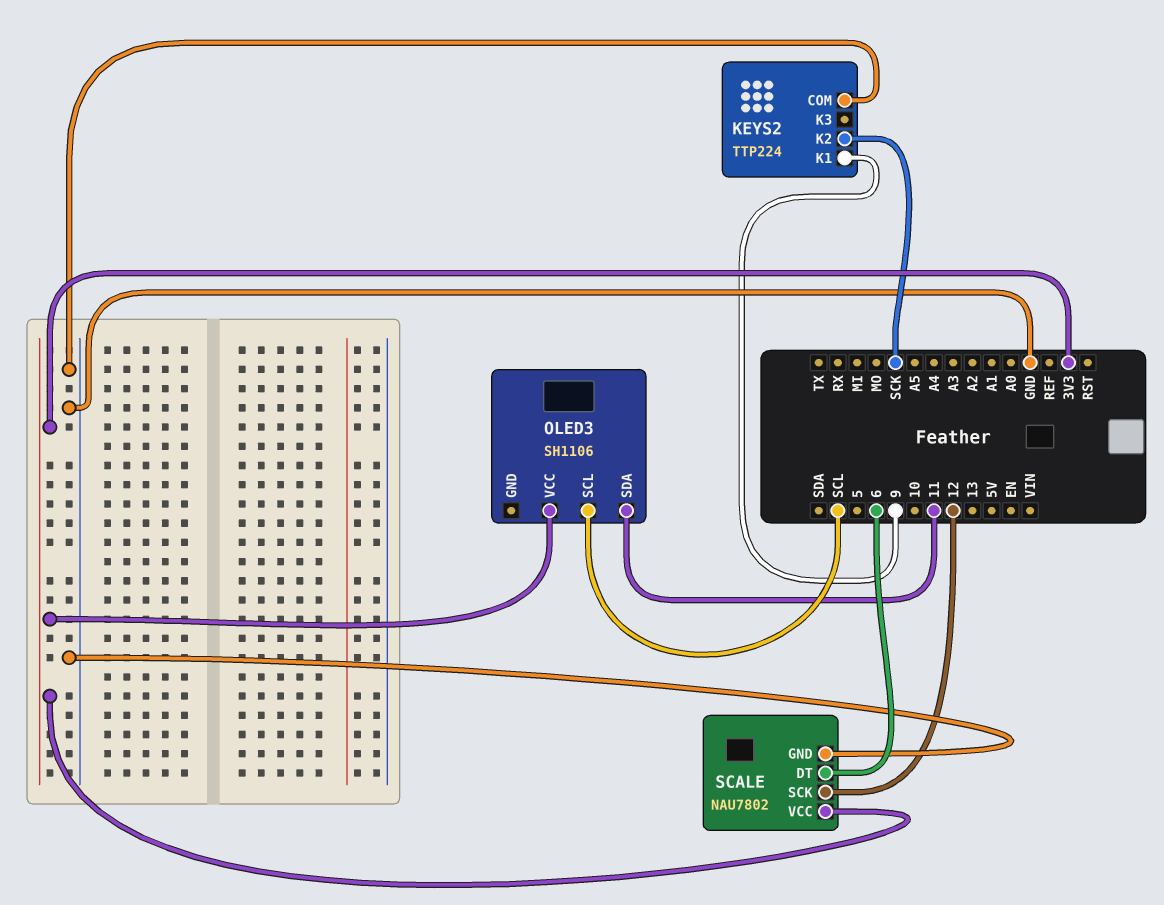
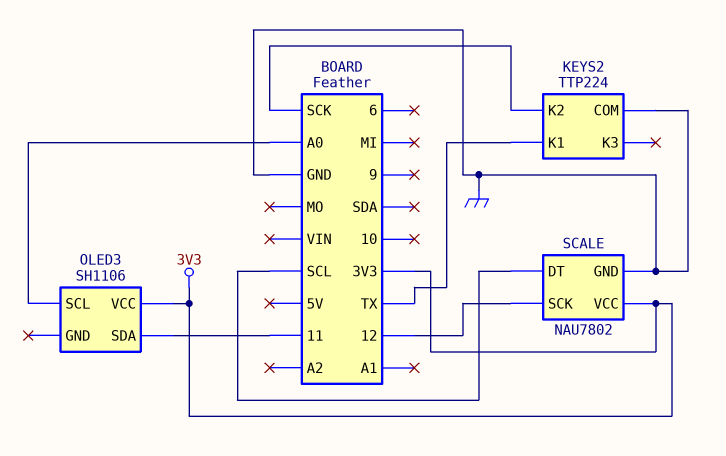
KEYS2 pin K1: 9 -> TX
OLED3 pin SCL: SCL -> A0
SCALE pin DT: 6 -> SCL

